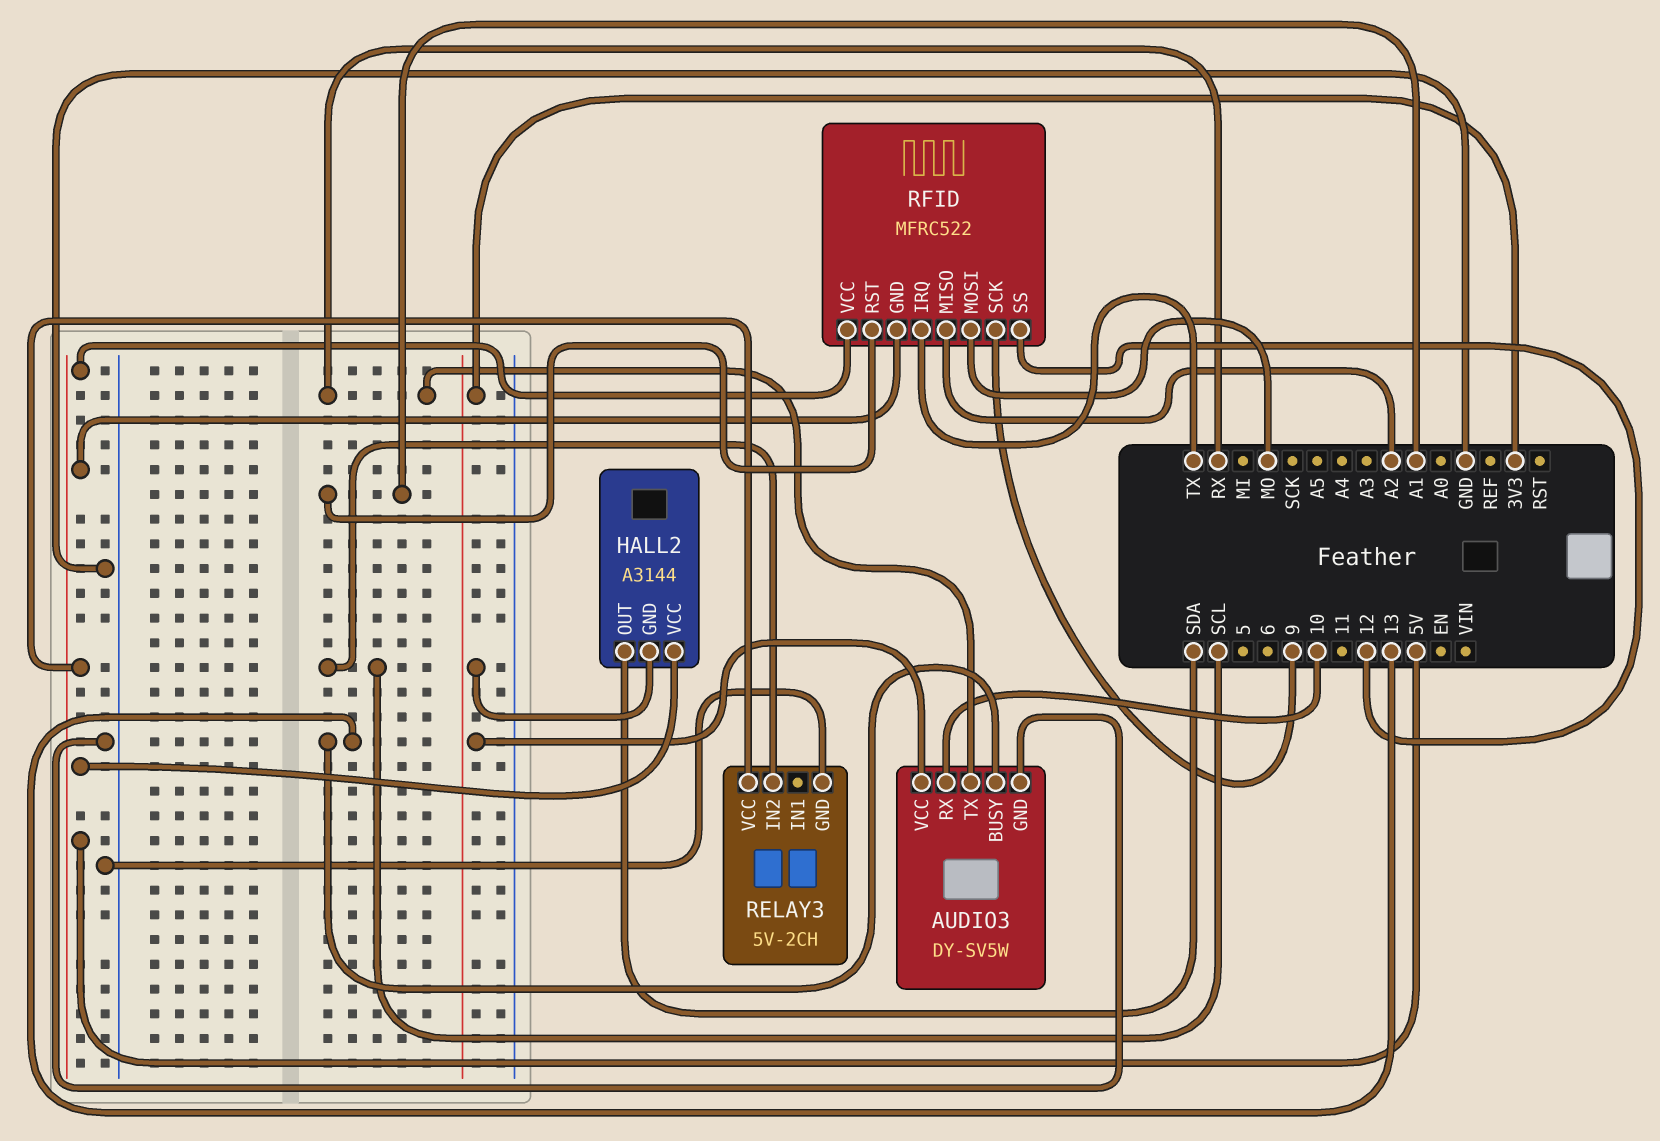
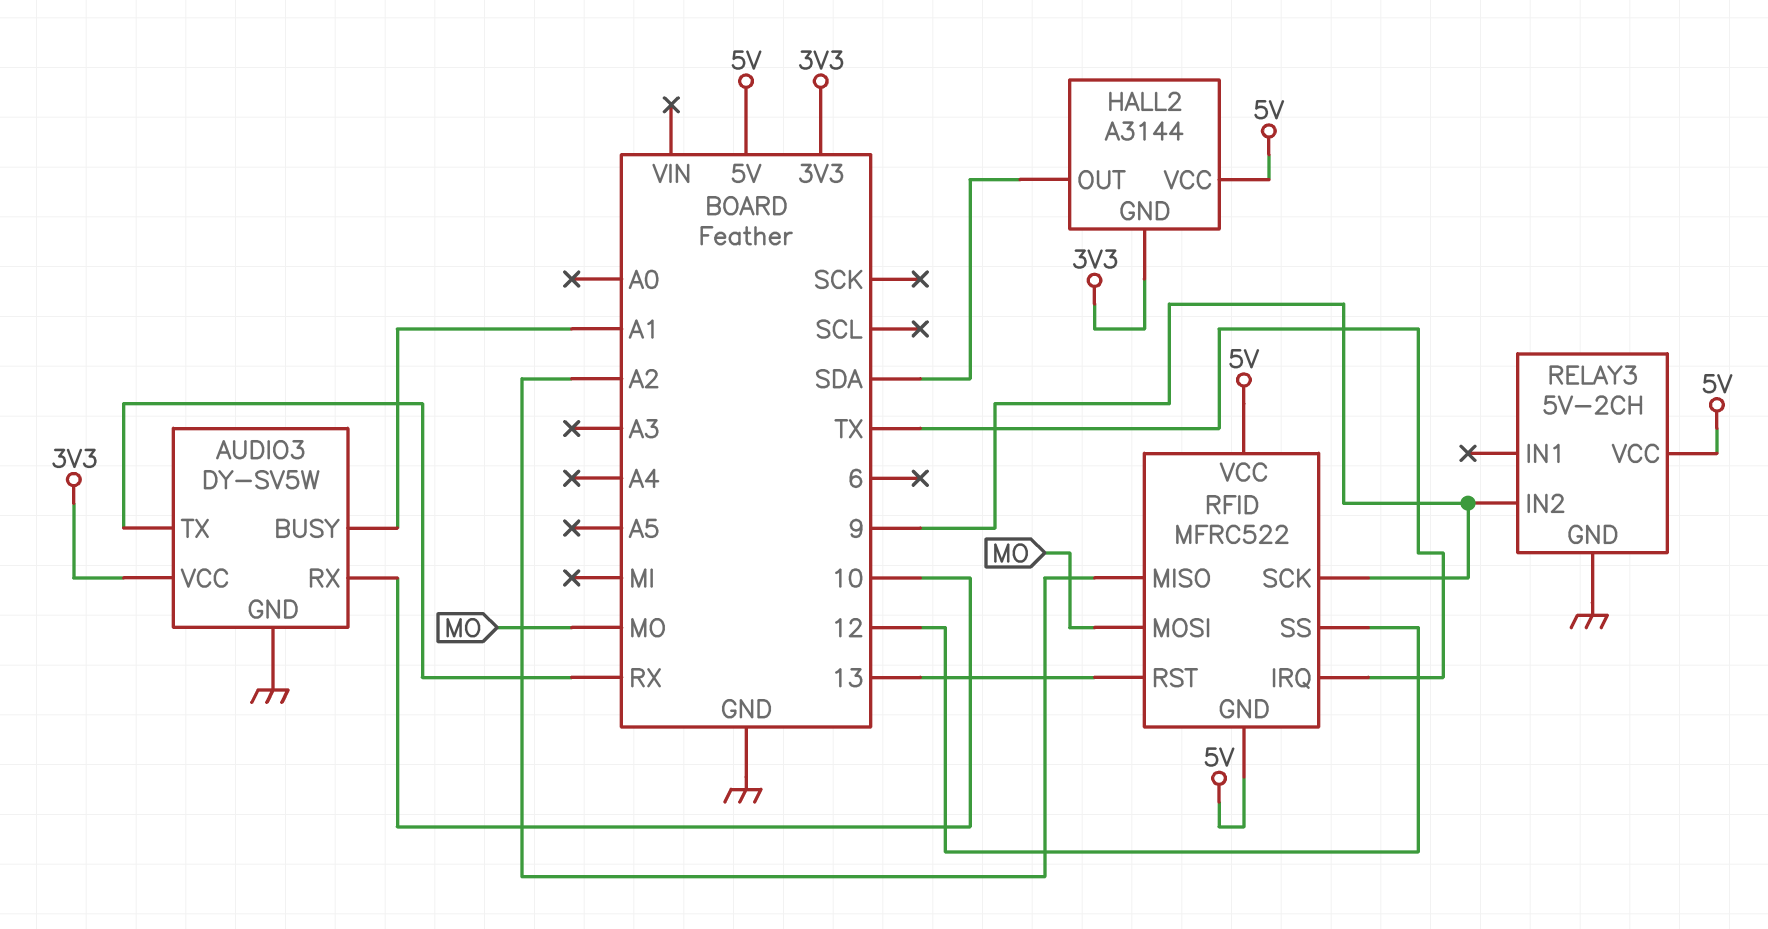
AUDIO3 pin BUSY: 13 -> A1
RELAY3 pin IN2: SCL -> 9
RFID pin RST: A1 -> 13

